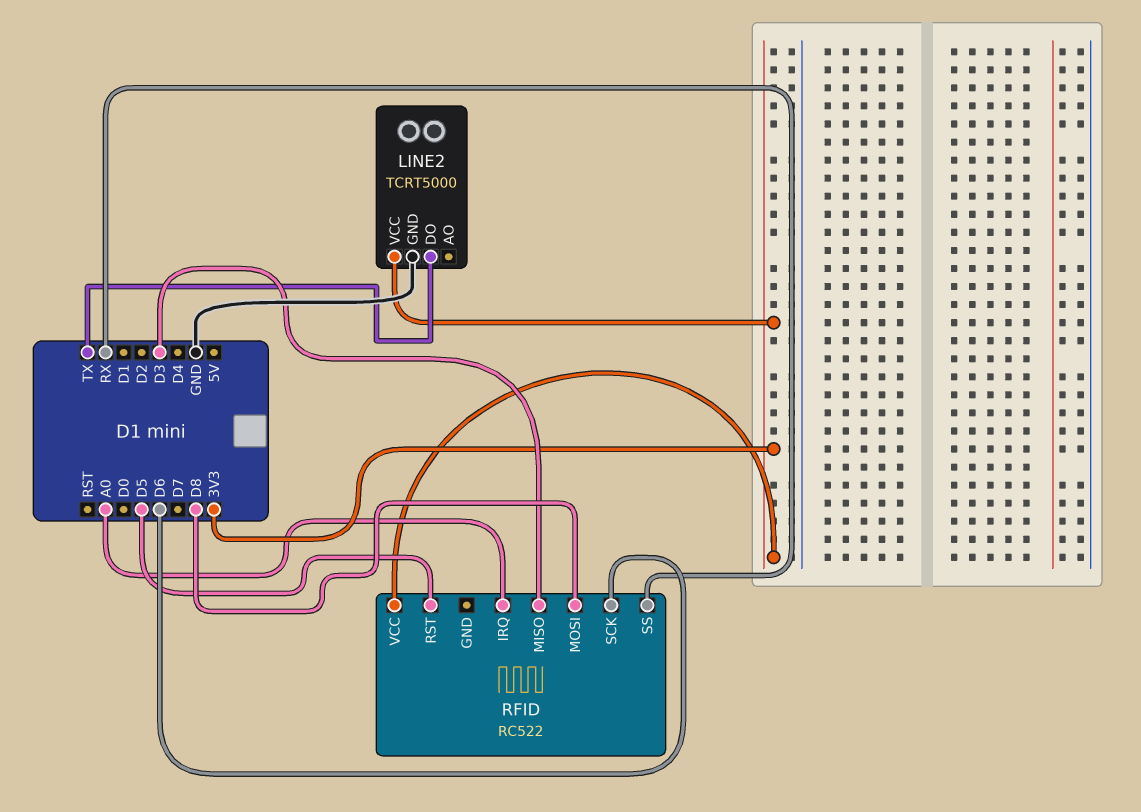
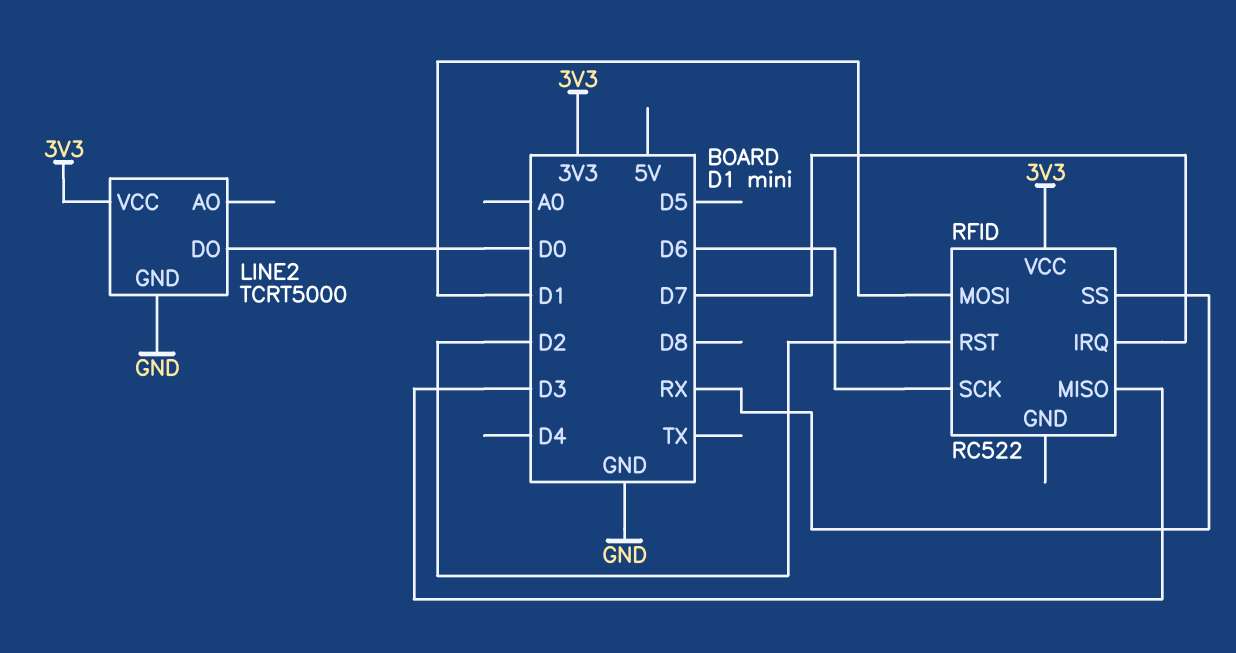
LINE2 pin DO: TX -> D0
RFID pin IRQ: A0 -> D7
RFID pin MOSI: D8 -> D1
RFID pin RST: D5 -> D2

